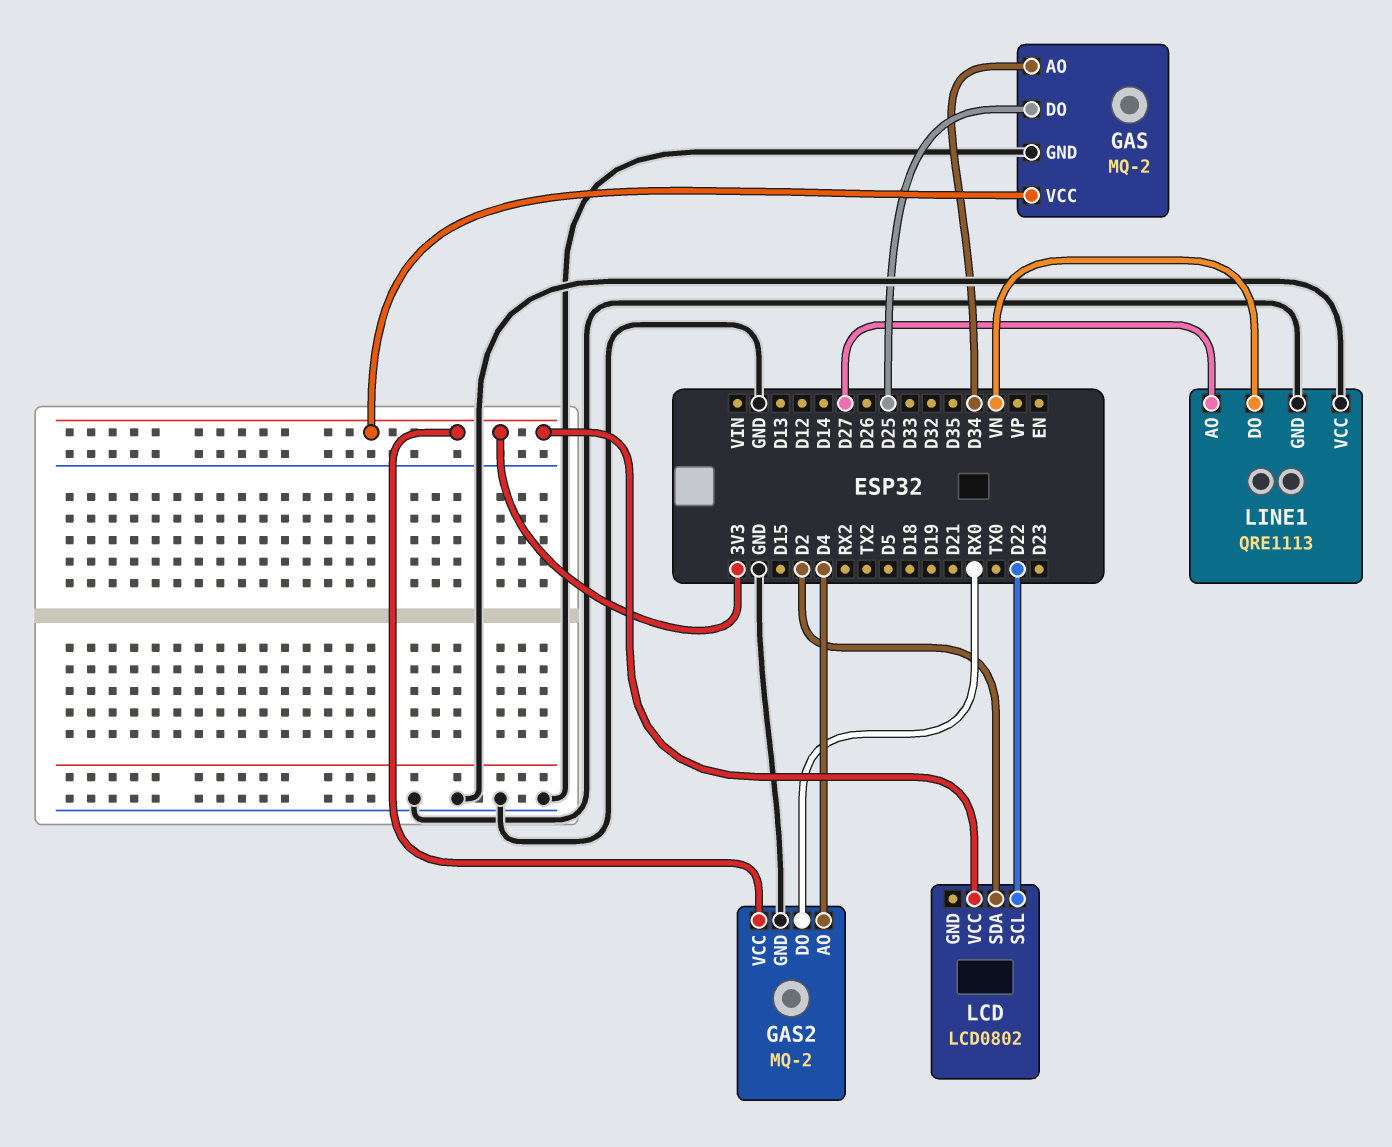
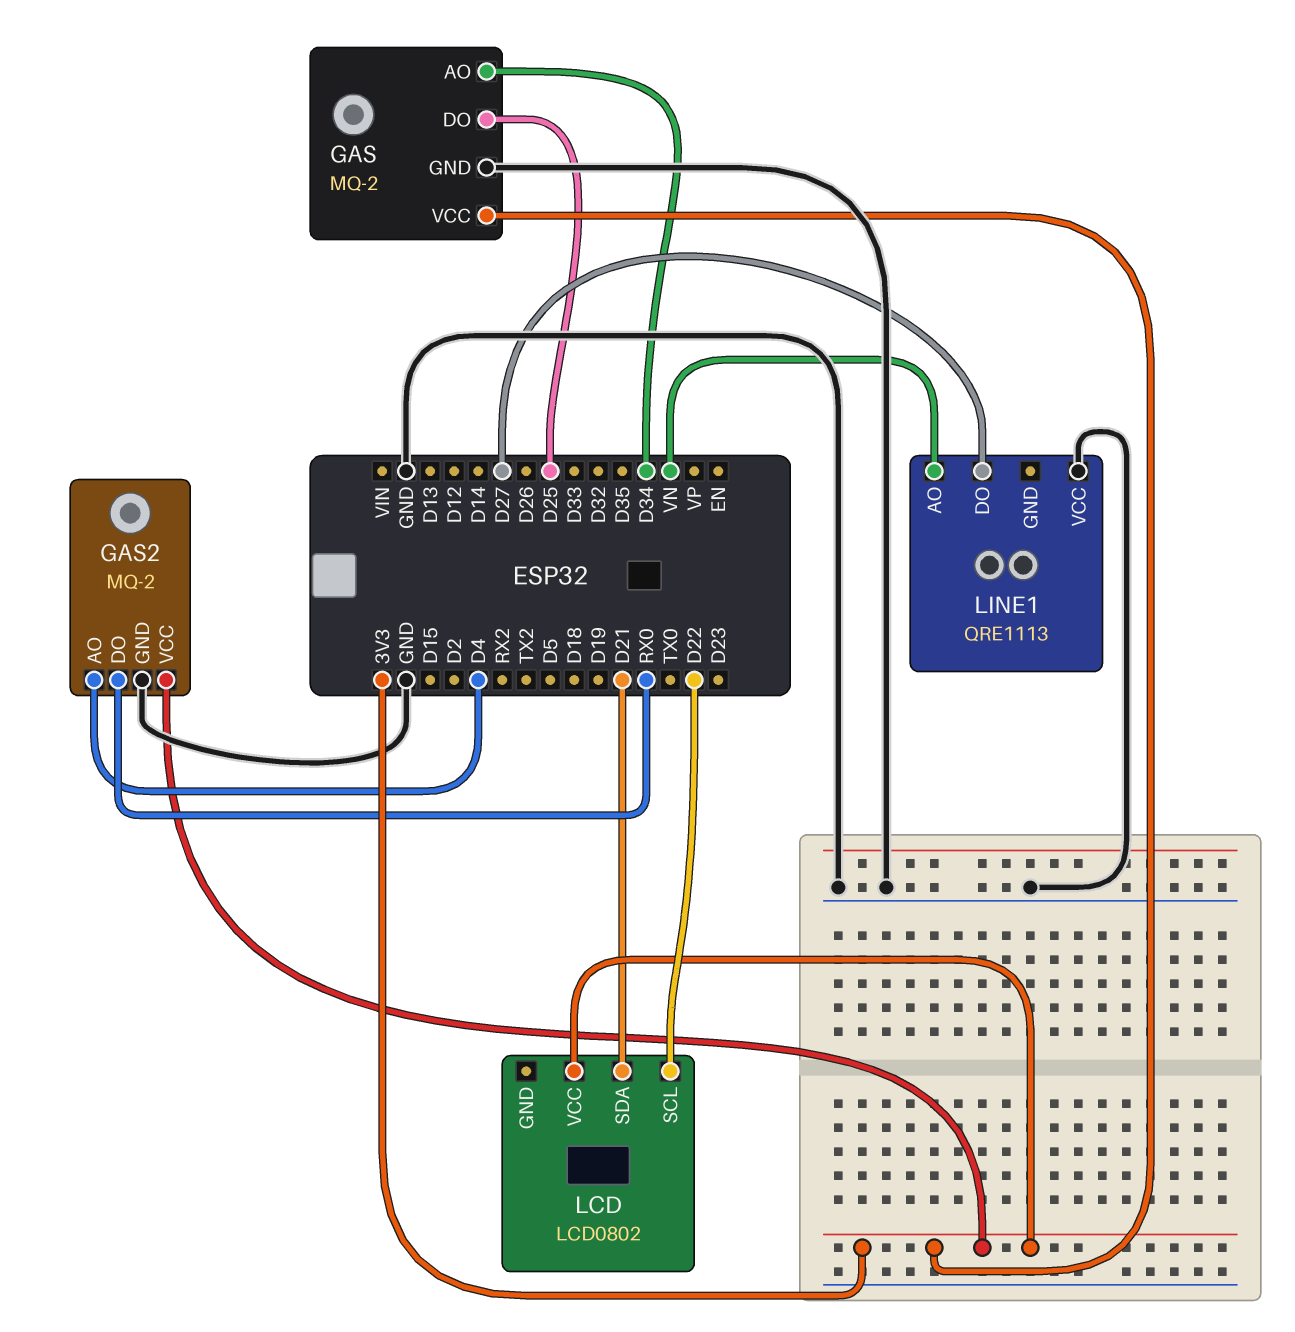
LCD pin SDA: D2 -> D21
LINE1 pin AO: D27 -> VN
LINE1 pin DO: VN -> D27
LINE1 pin GND: GND -> none

